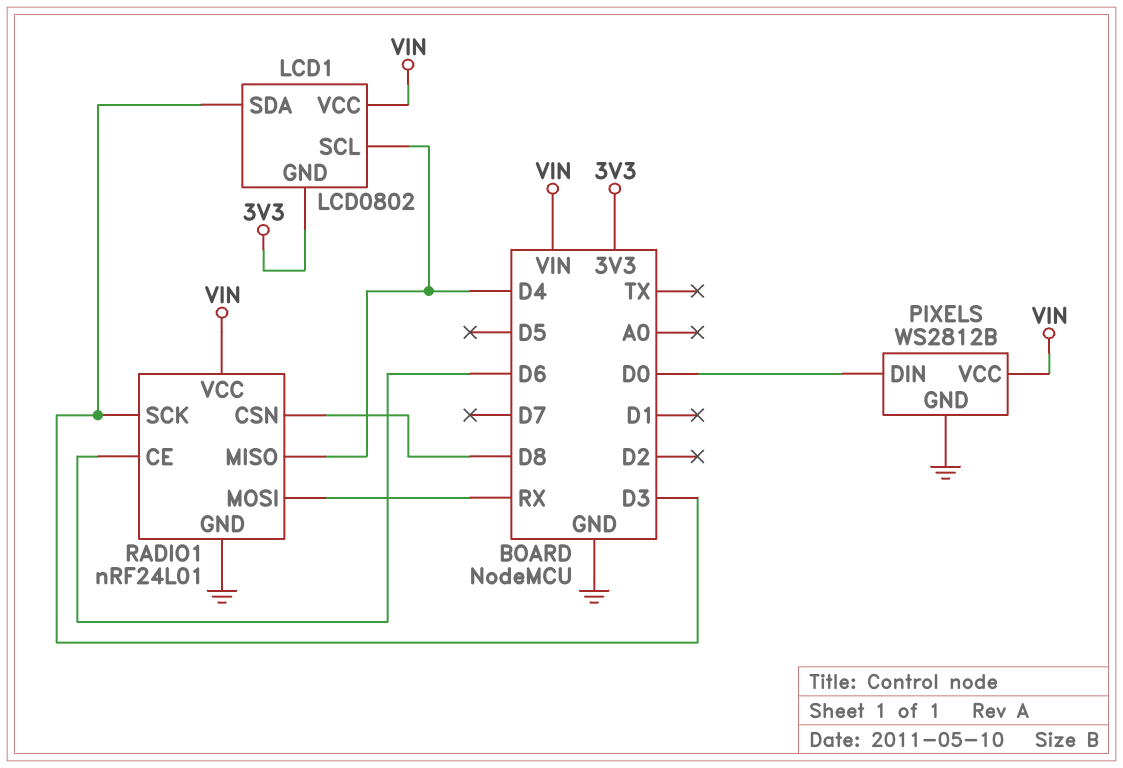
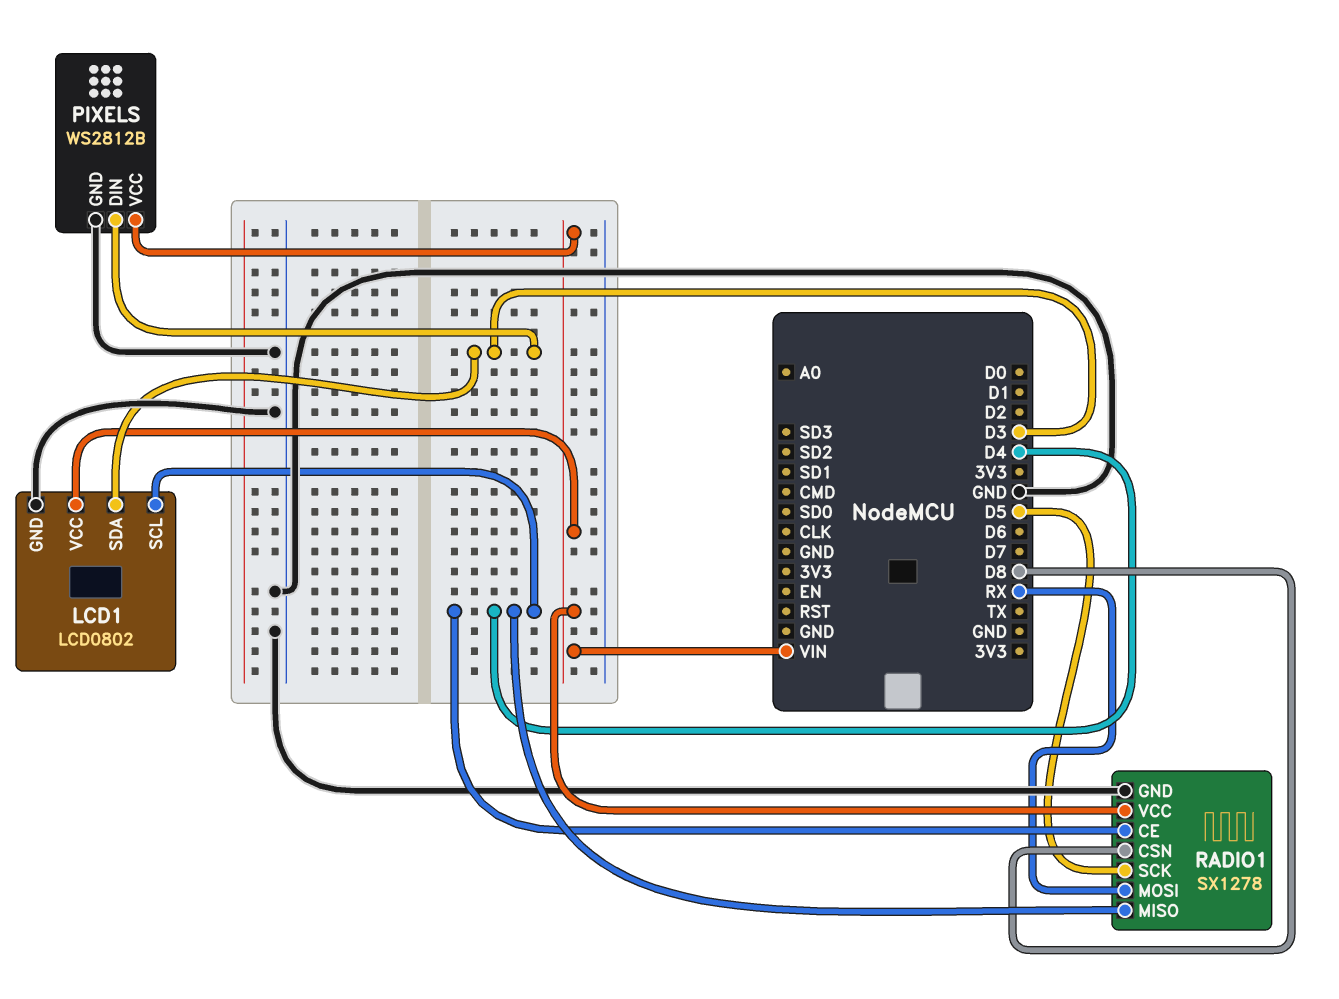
LCD1 pin GND: 3V3 -> GND
PIXELS pin DIN: D0 -> D3
RADIO1: nRF24L01 -> SX1278
RADIO1 pin CE: D6 -> D4
RADIO1 pin SCK: D3 -> D5

